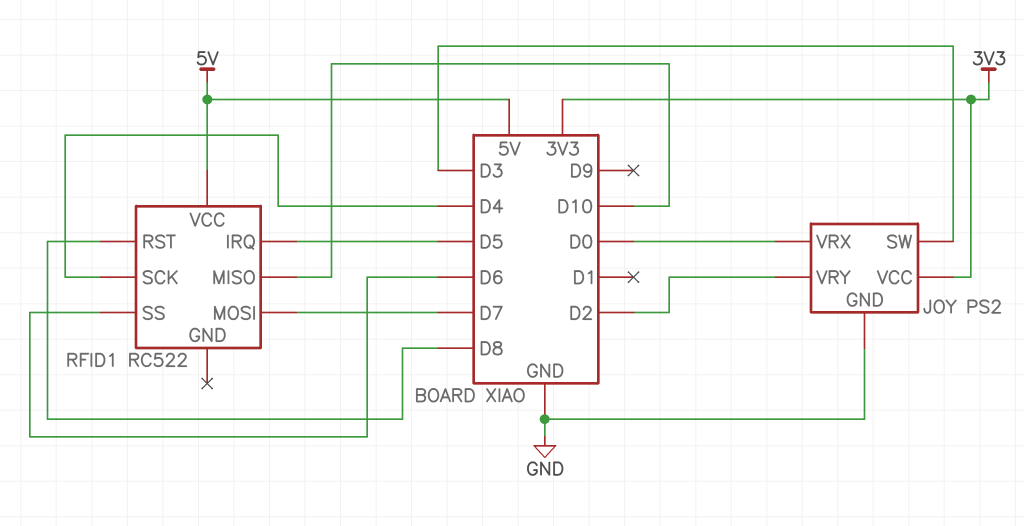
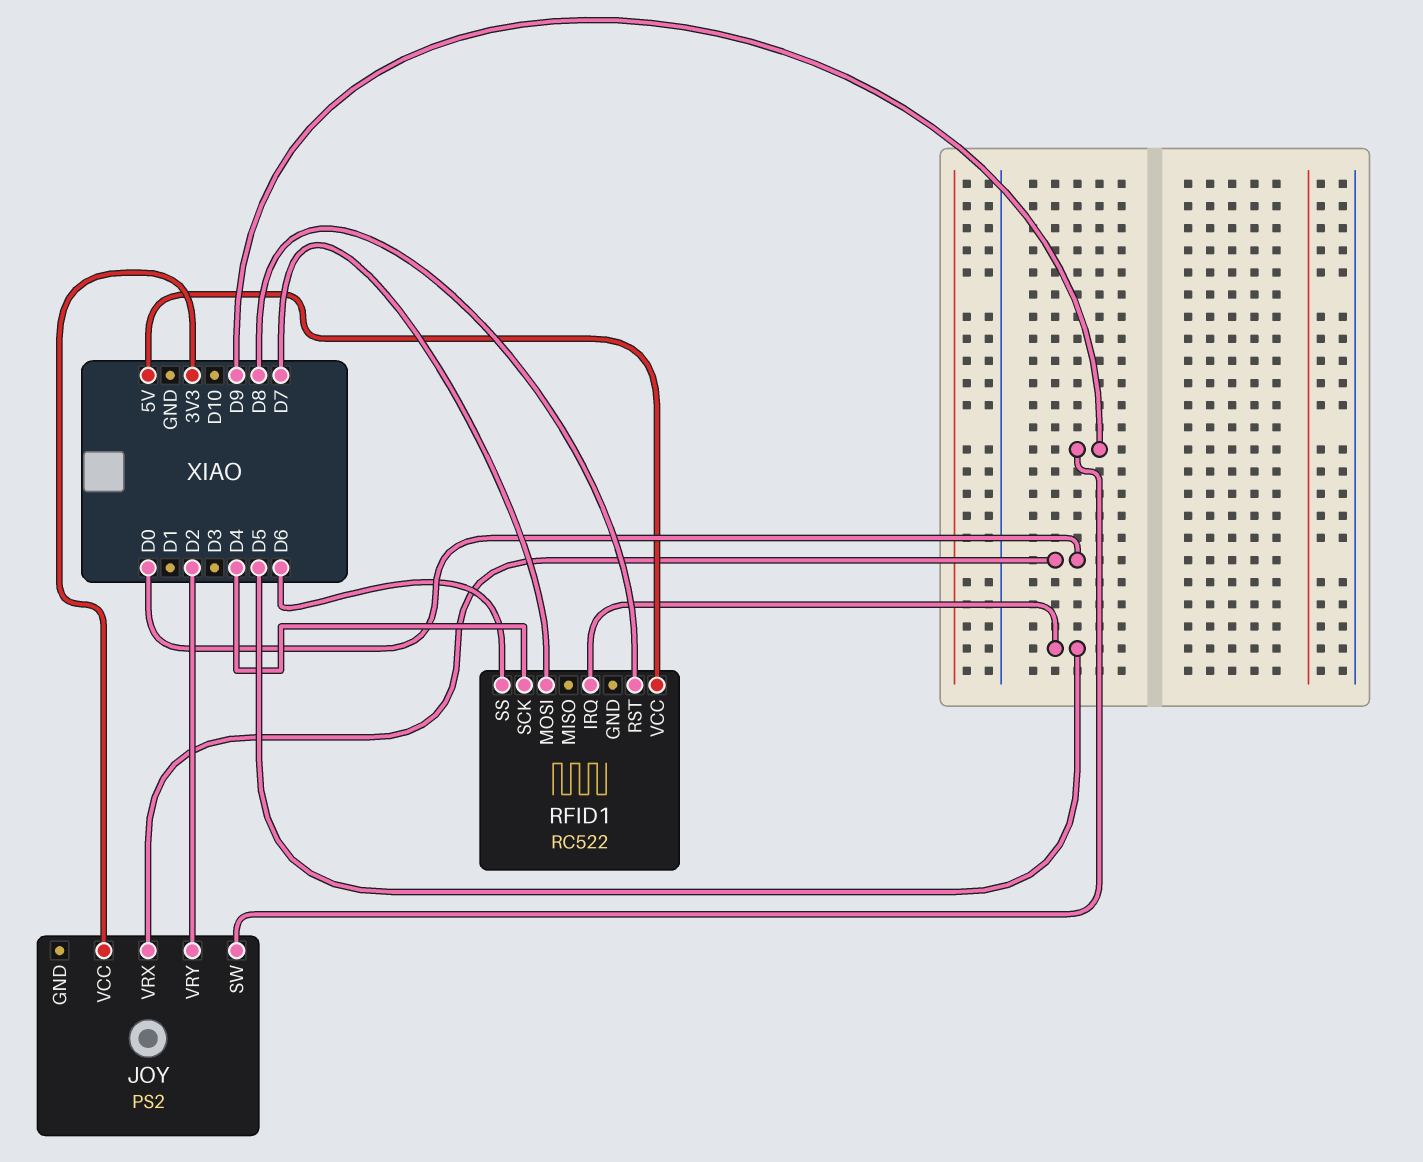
JOY pin GND: GND -> none
JOY pin SW: D3 -> D9
RFID1 pin MISO: D10 -> none

